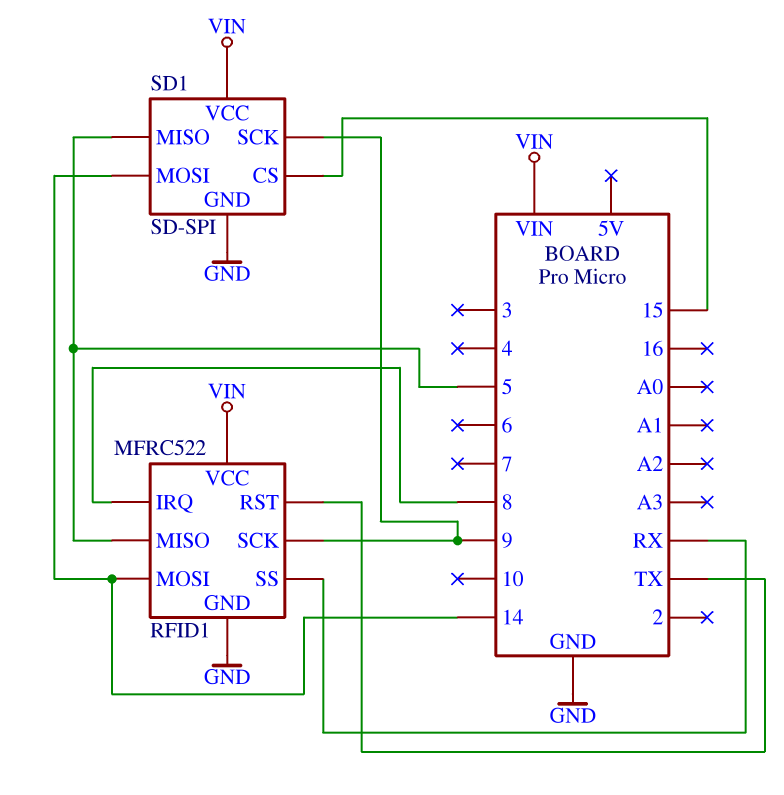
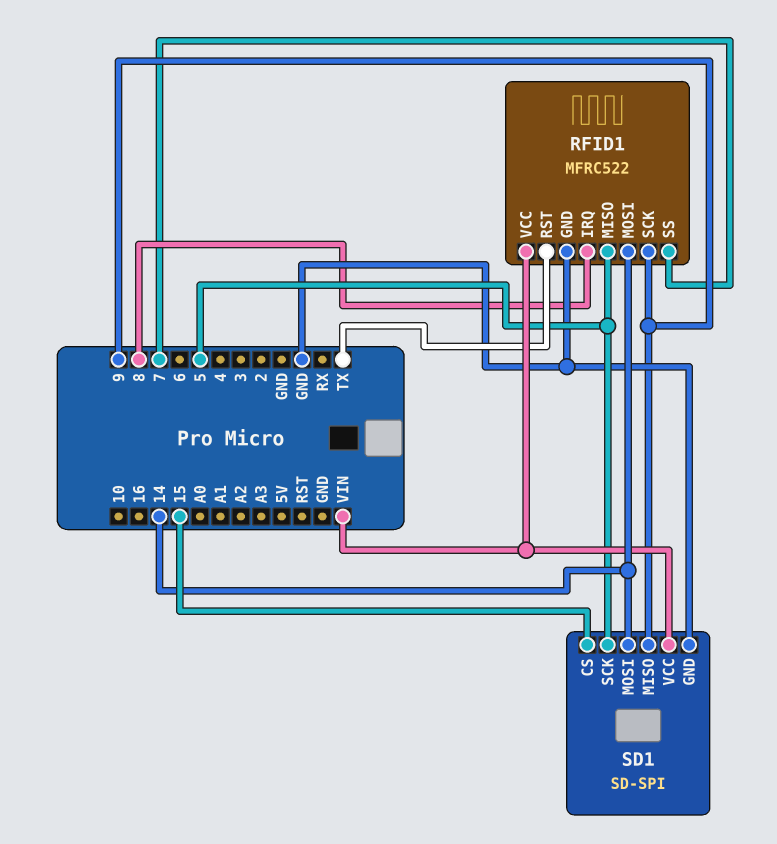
RFID1 pin SS: RX -> 7
SD1 pin MISO: 5 -> 9
SD1 pin SCK: 9 -> 5

